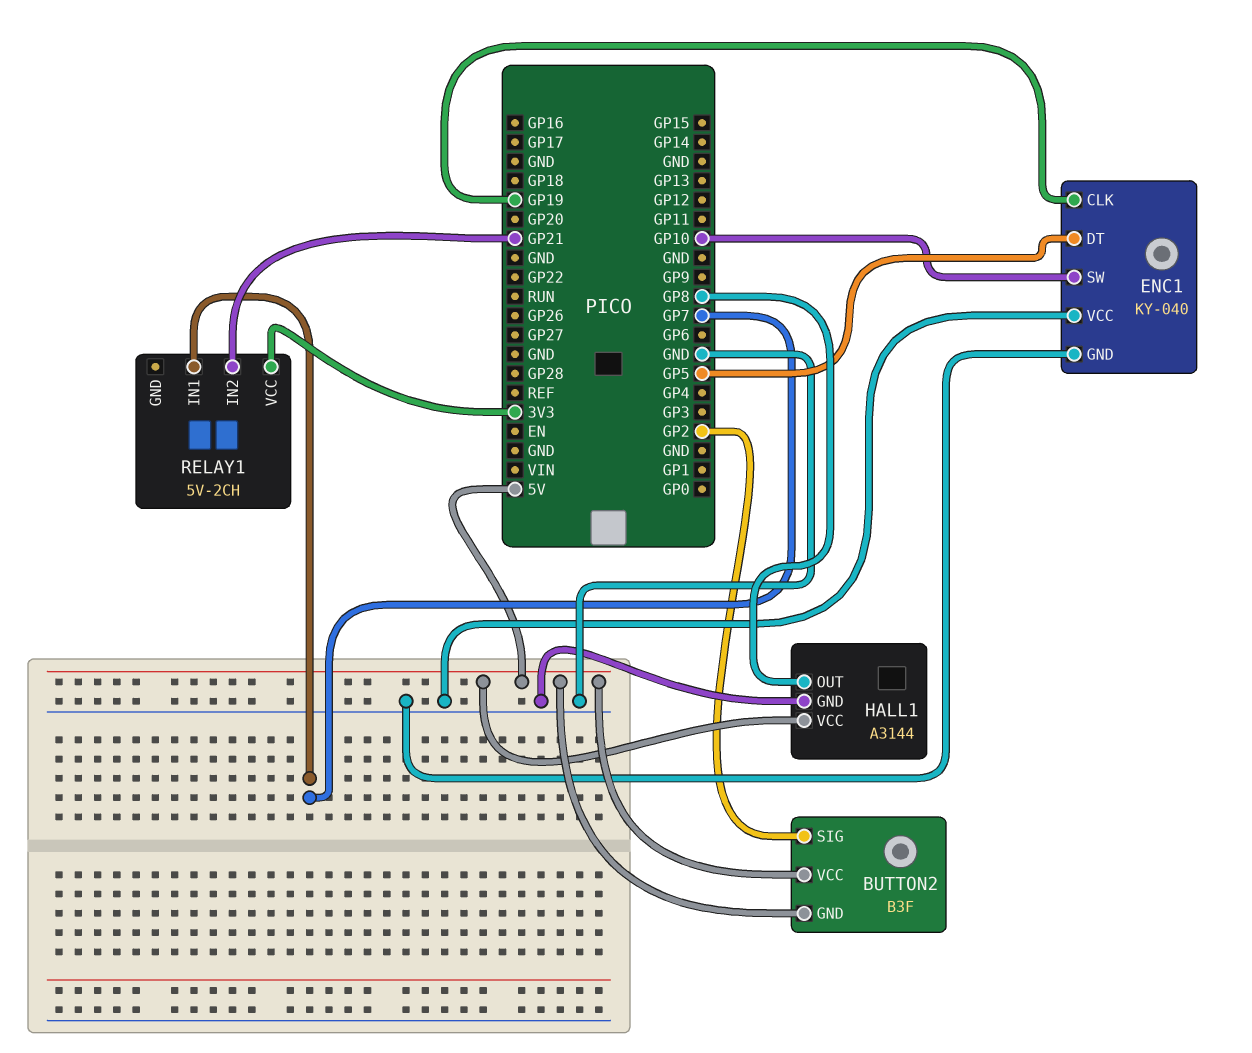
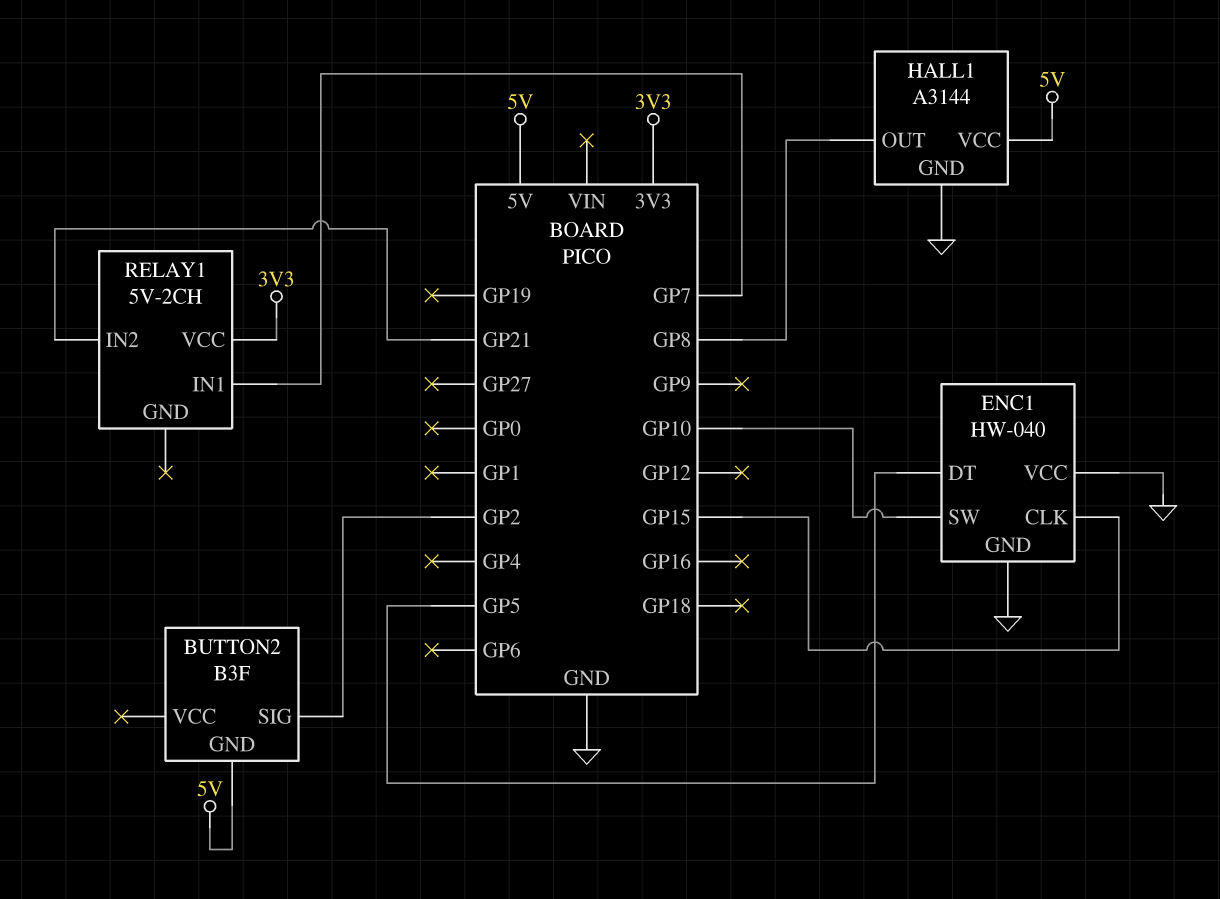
BUTTON2 pin VCC: 5V -> none
ENC1: KY-040 -> HW-040
ENC1 pin CLK: GP19 -> GP15

